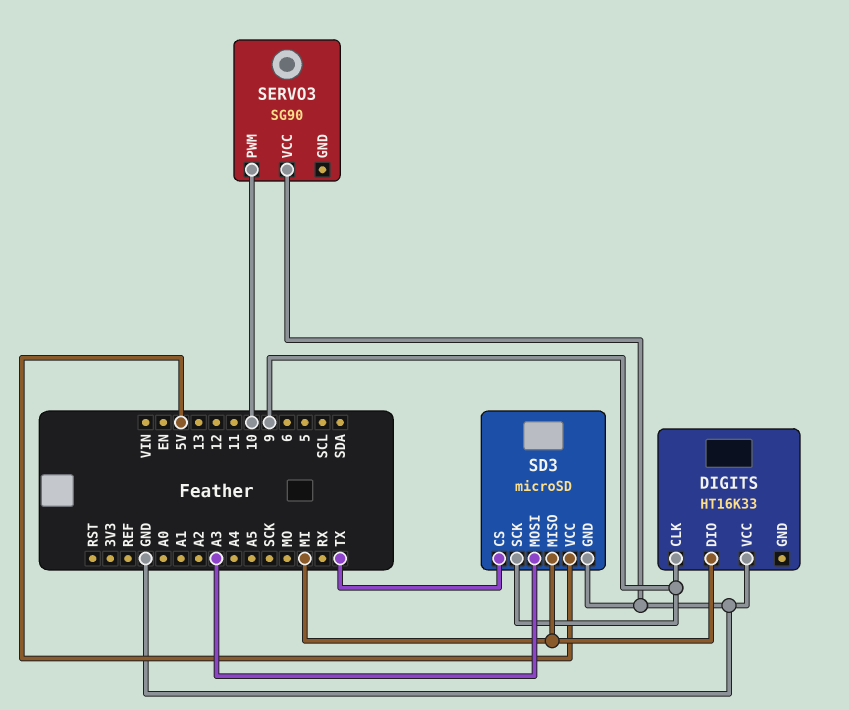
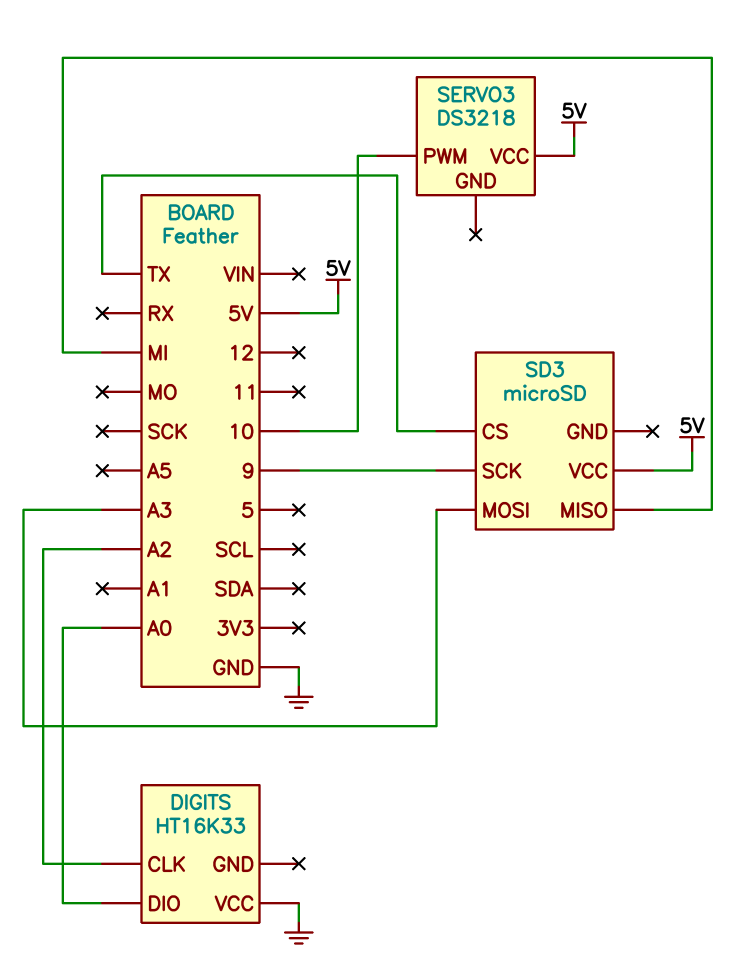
DIGITS pin CLK: 9 -> A2
DIGITS pin DIO: MI -> A0
SD3 pin GND: GND -> none
SERVO3: SG90 -> DS3218
SERVO3 pin VCC: GND -> 5V

